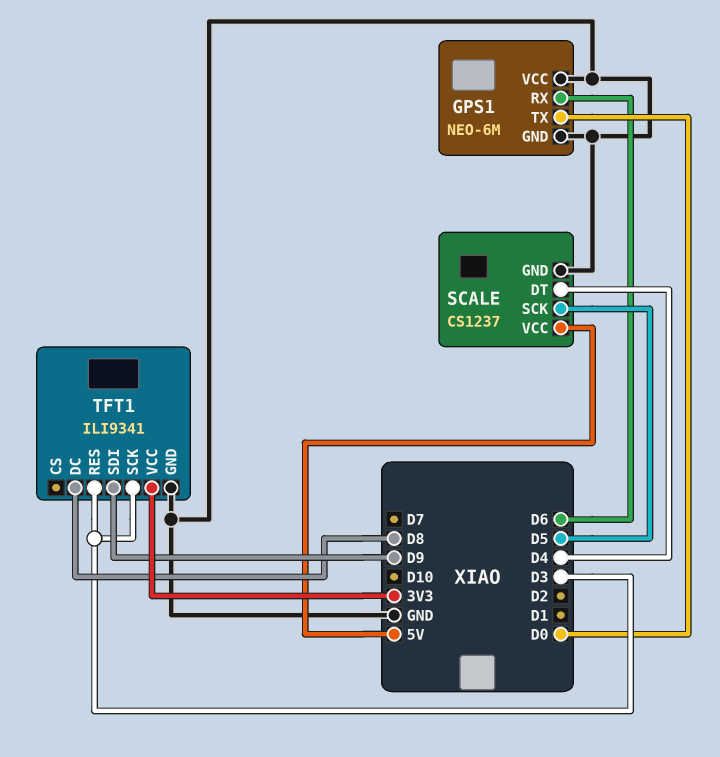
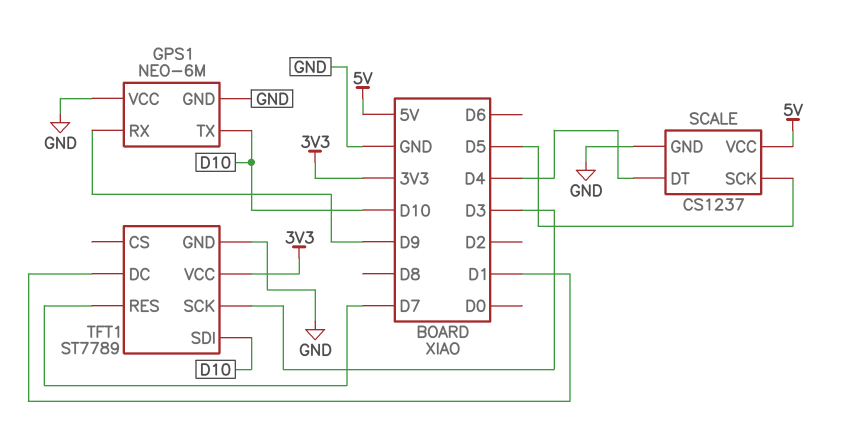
GPS1 pin RX: D6 -> D9
GPS1 pin TX: D0 -> D10
TFT1: ILI9341 -> ST7789
TFT1 pin DC: D8 -> D1
TFT1 pin RES: D3 -> D7
TFT1 pin SDI: D9 -> D10

